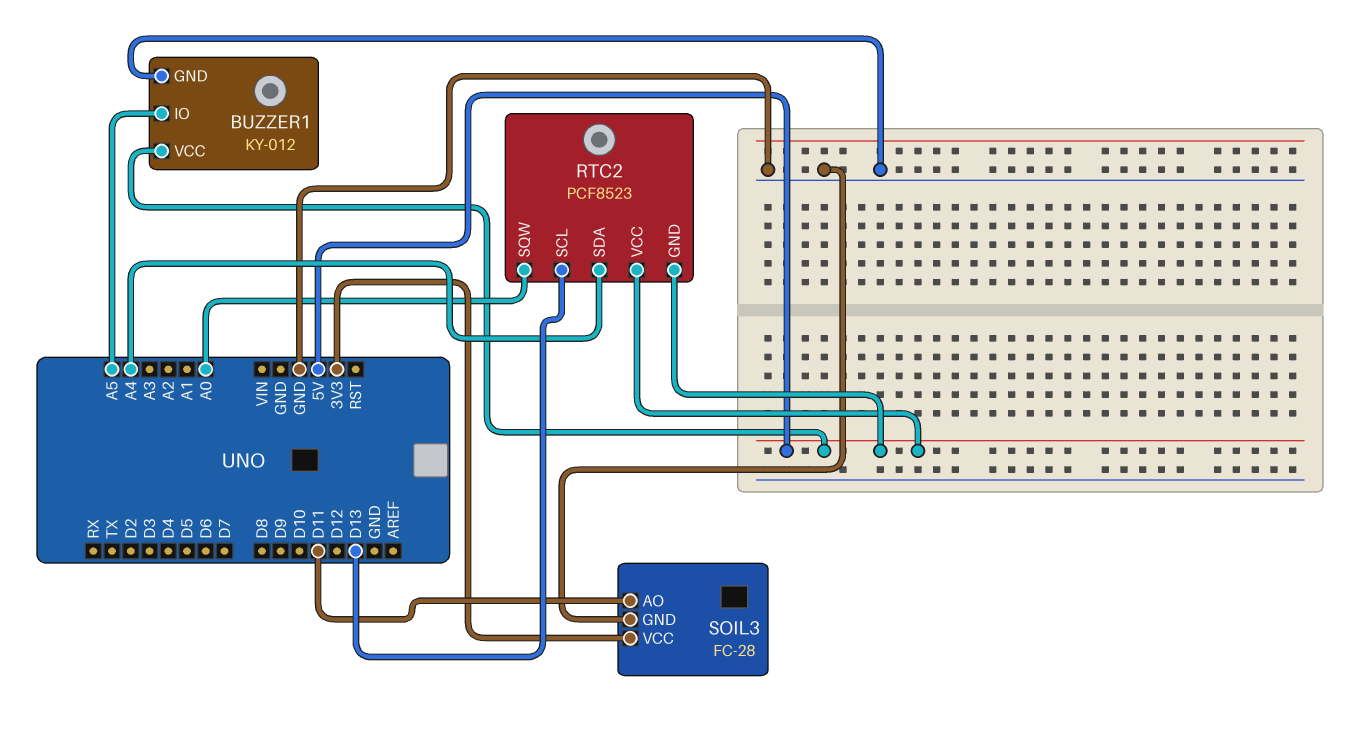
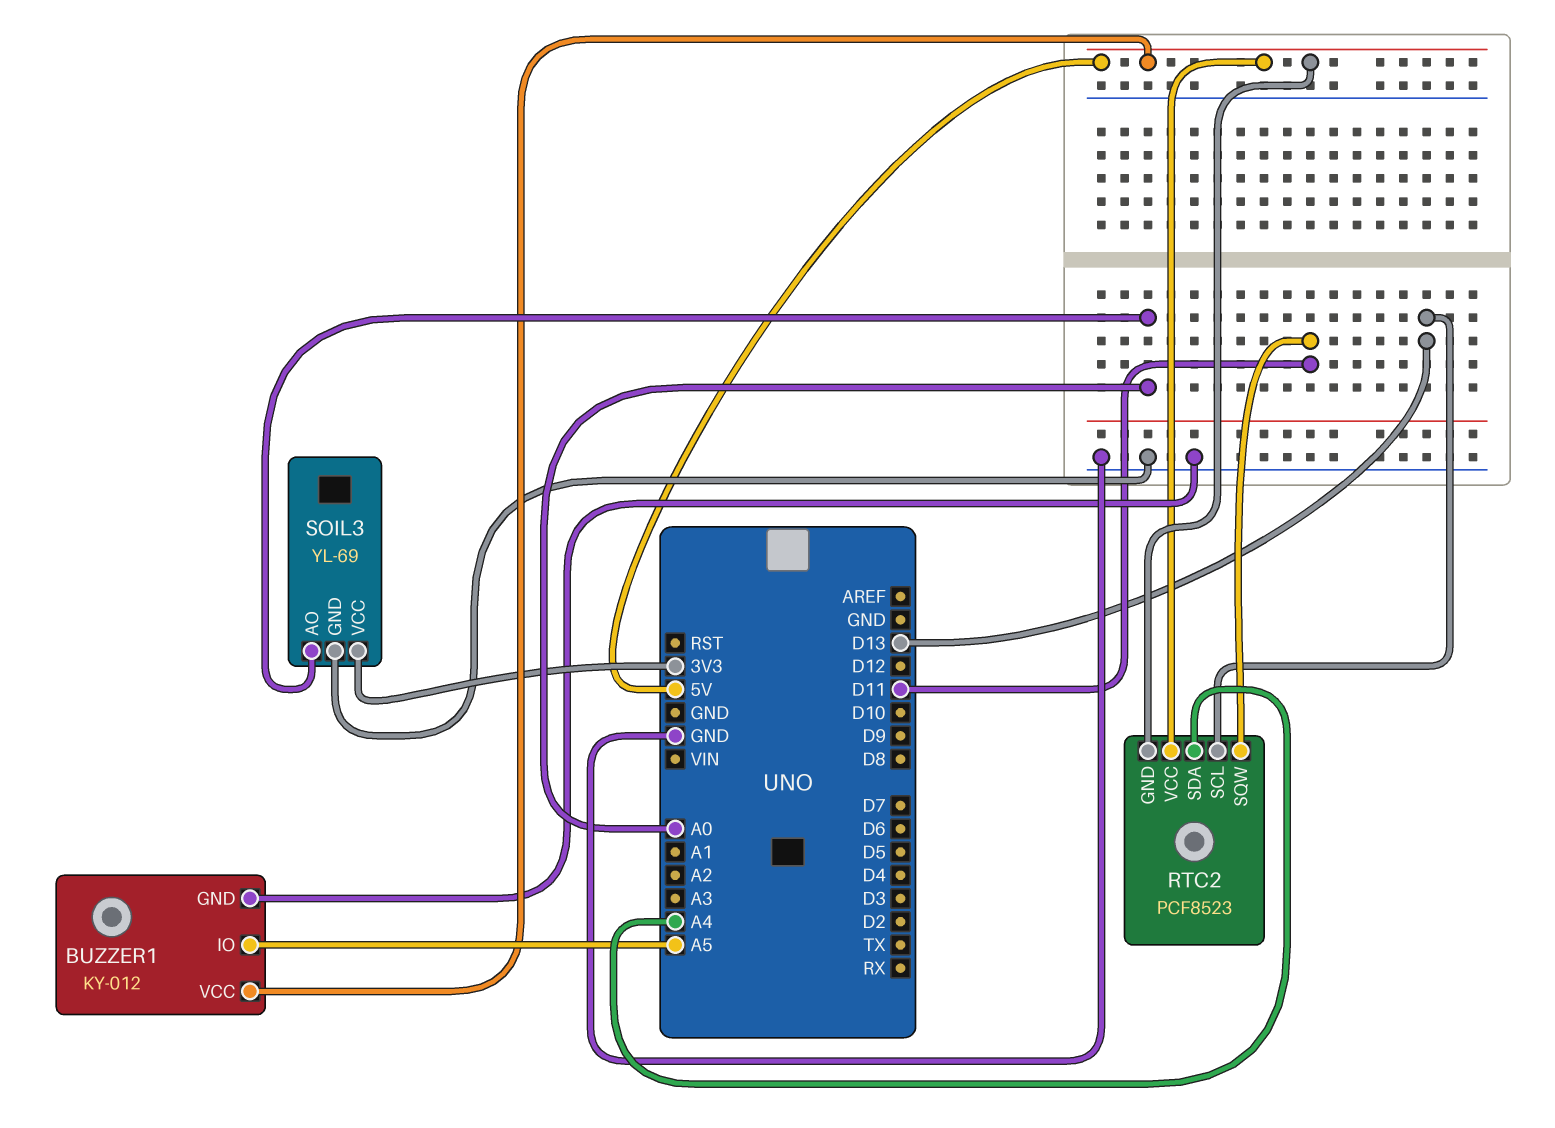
RTC2 pin SQW: A0 -> D11
SOIL3: FC-28 -> YL-69
SOIL3 pin AO: D11 -> A0

